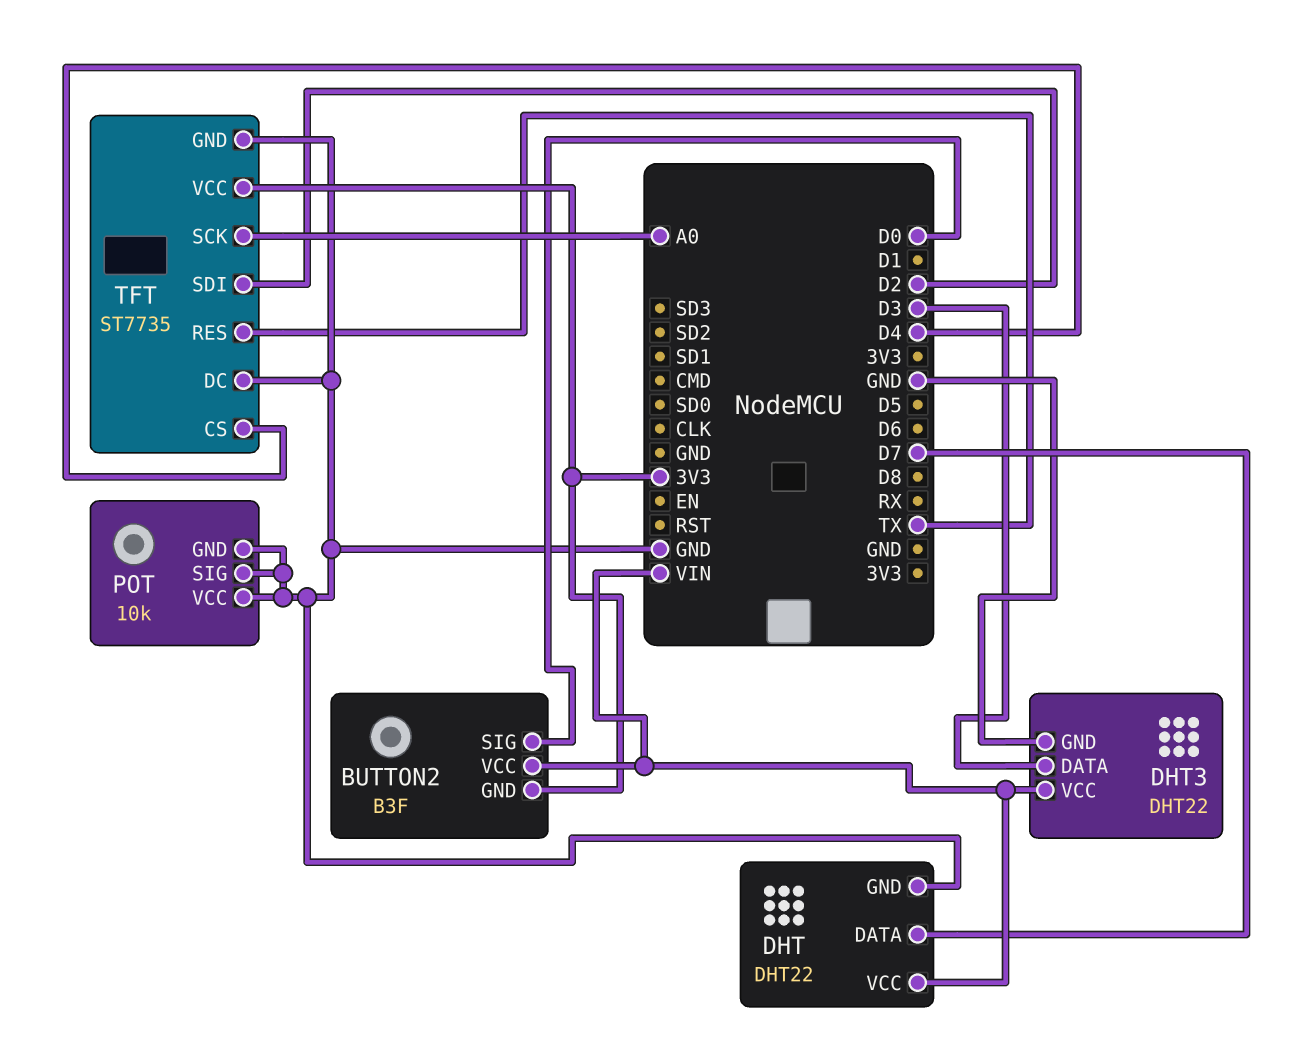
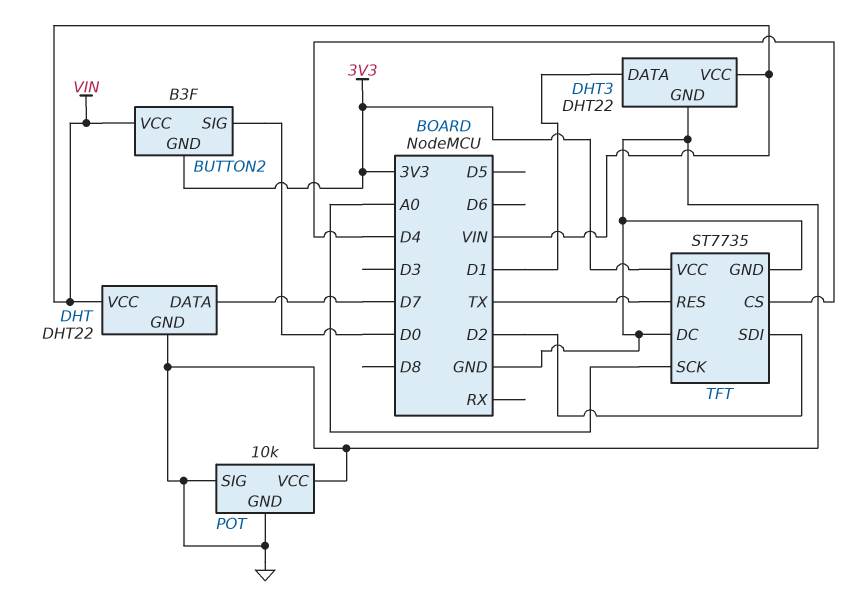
DHT3 pin DATA: D3 -> D1

